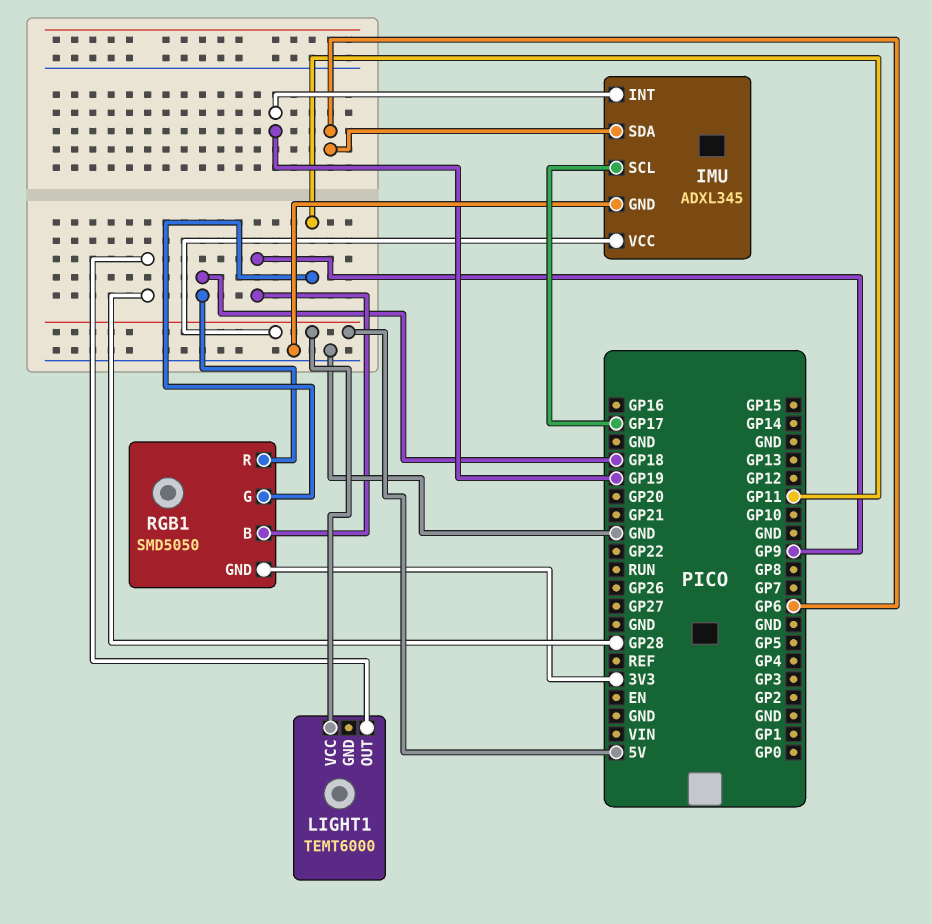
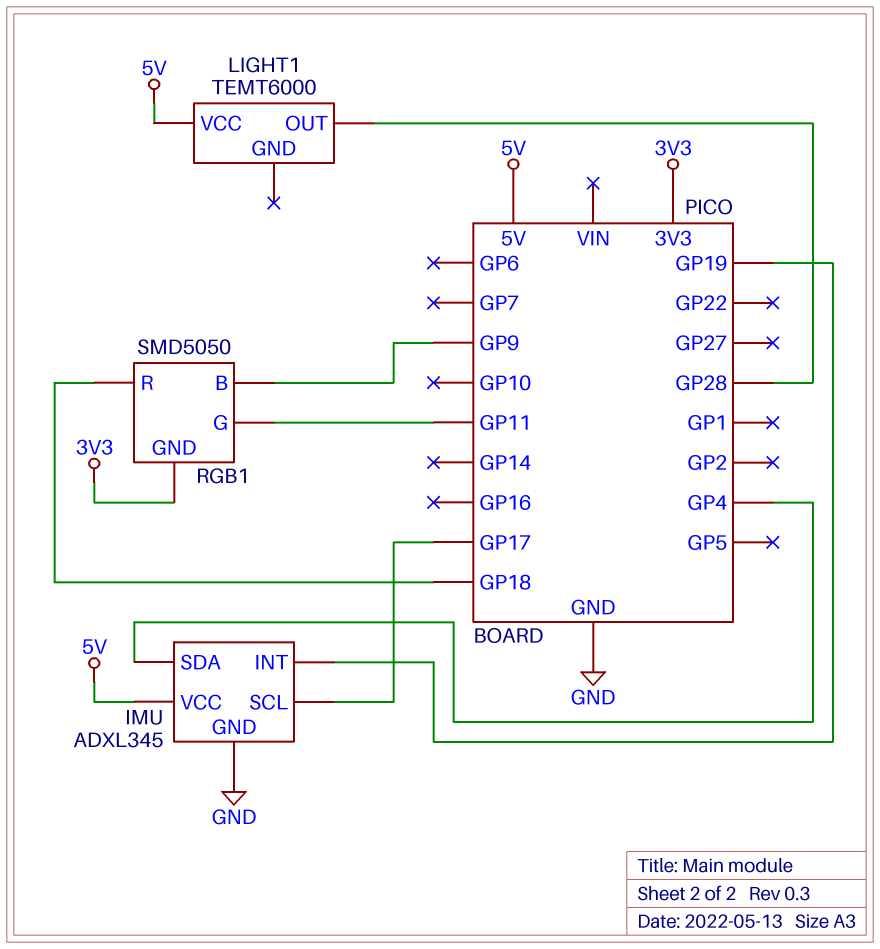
IMU pin SDA: GP6 -> GP4

